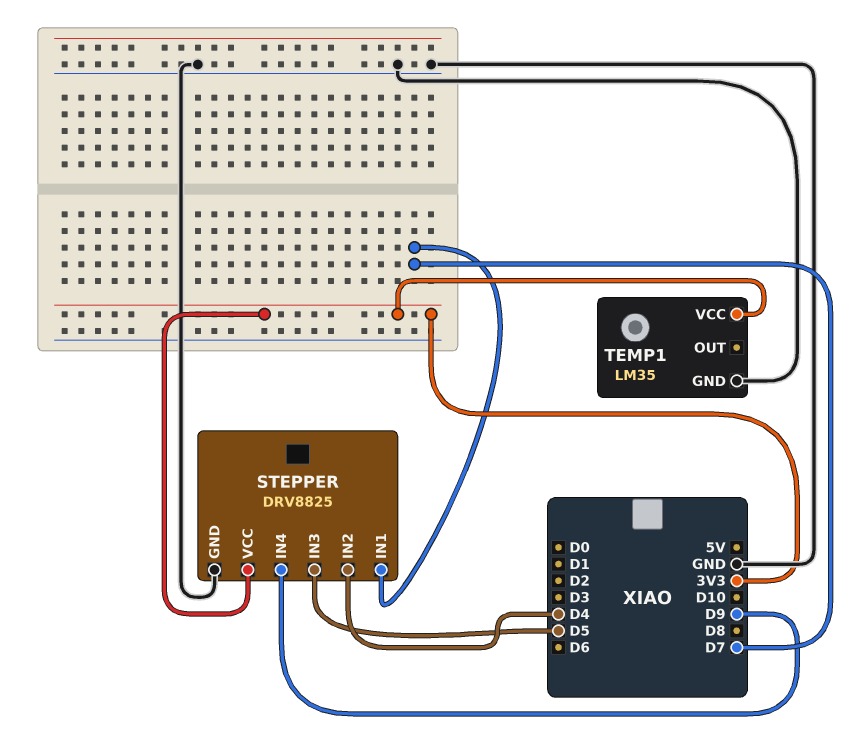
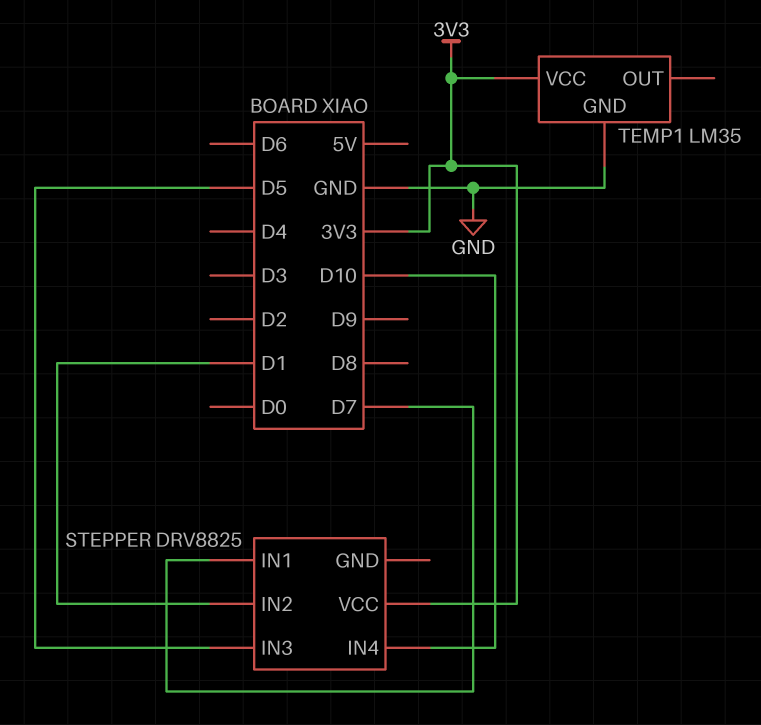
STEPPER pin GND: GND -> none
STEPPER pin IN2: D4 -> D1
STEPPER pin IN4: D9 -> D10

